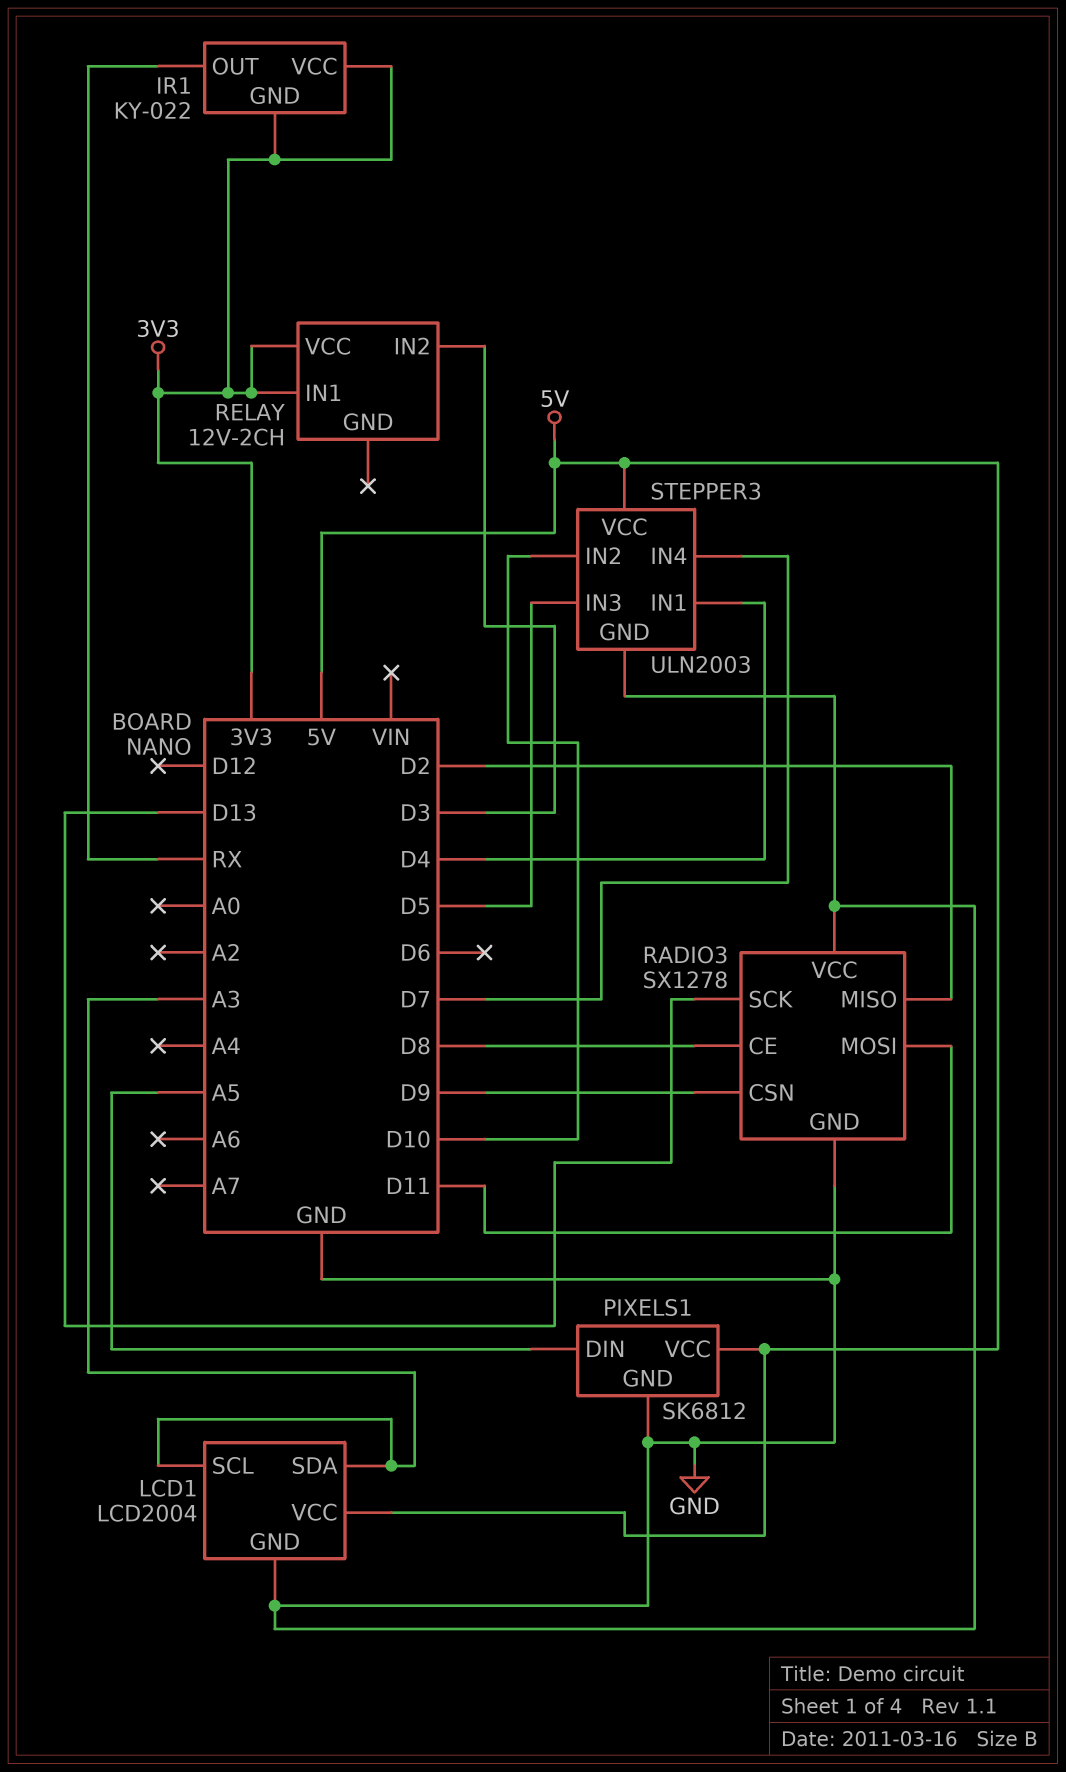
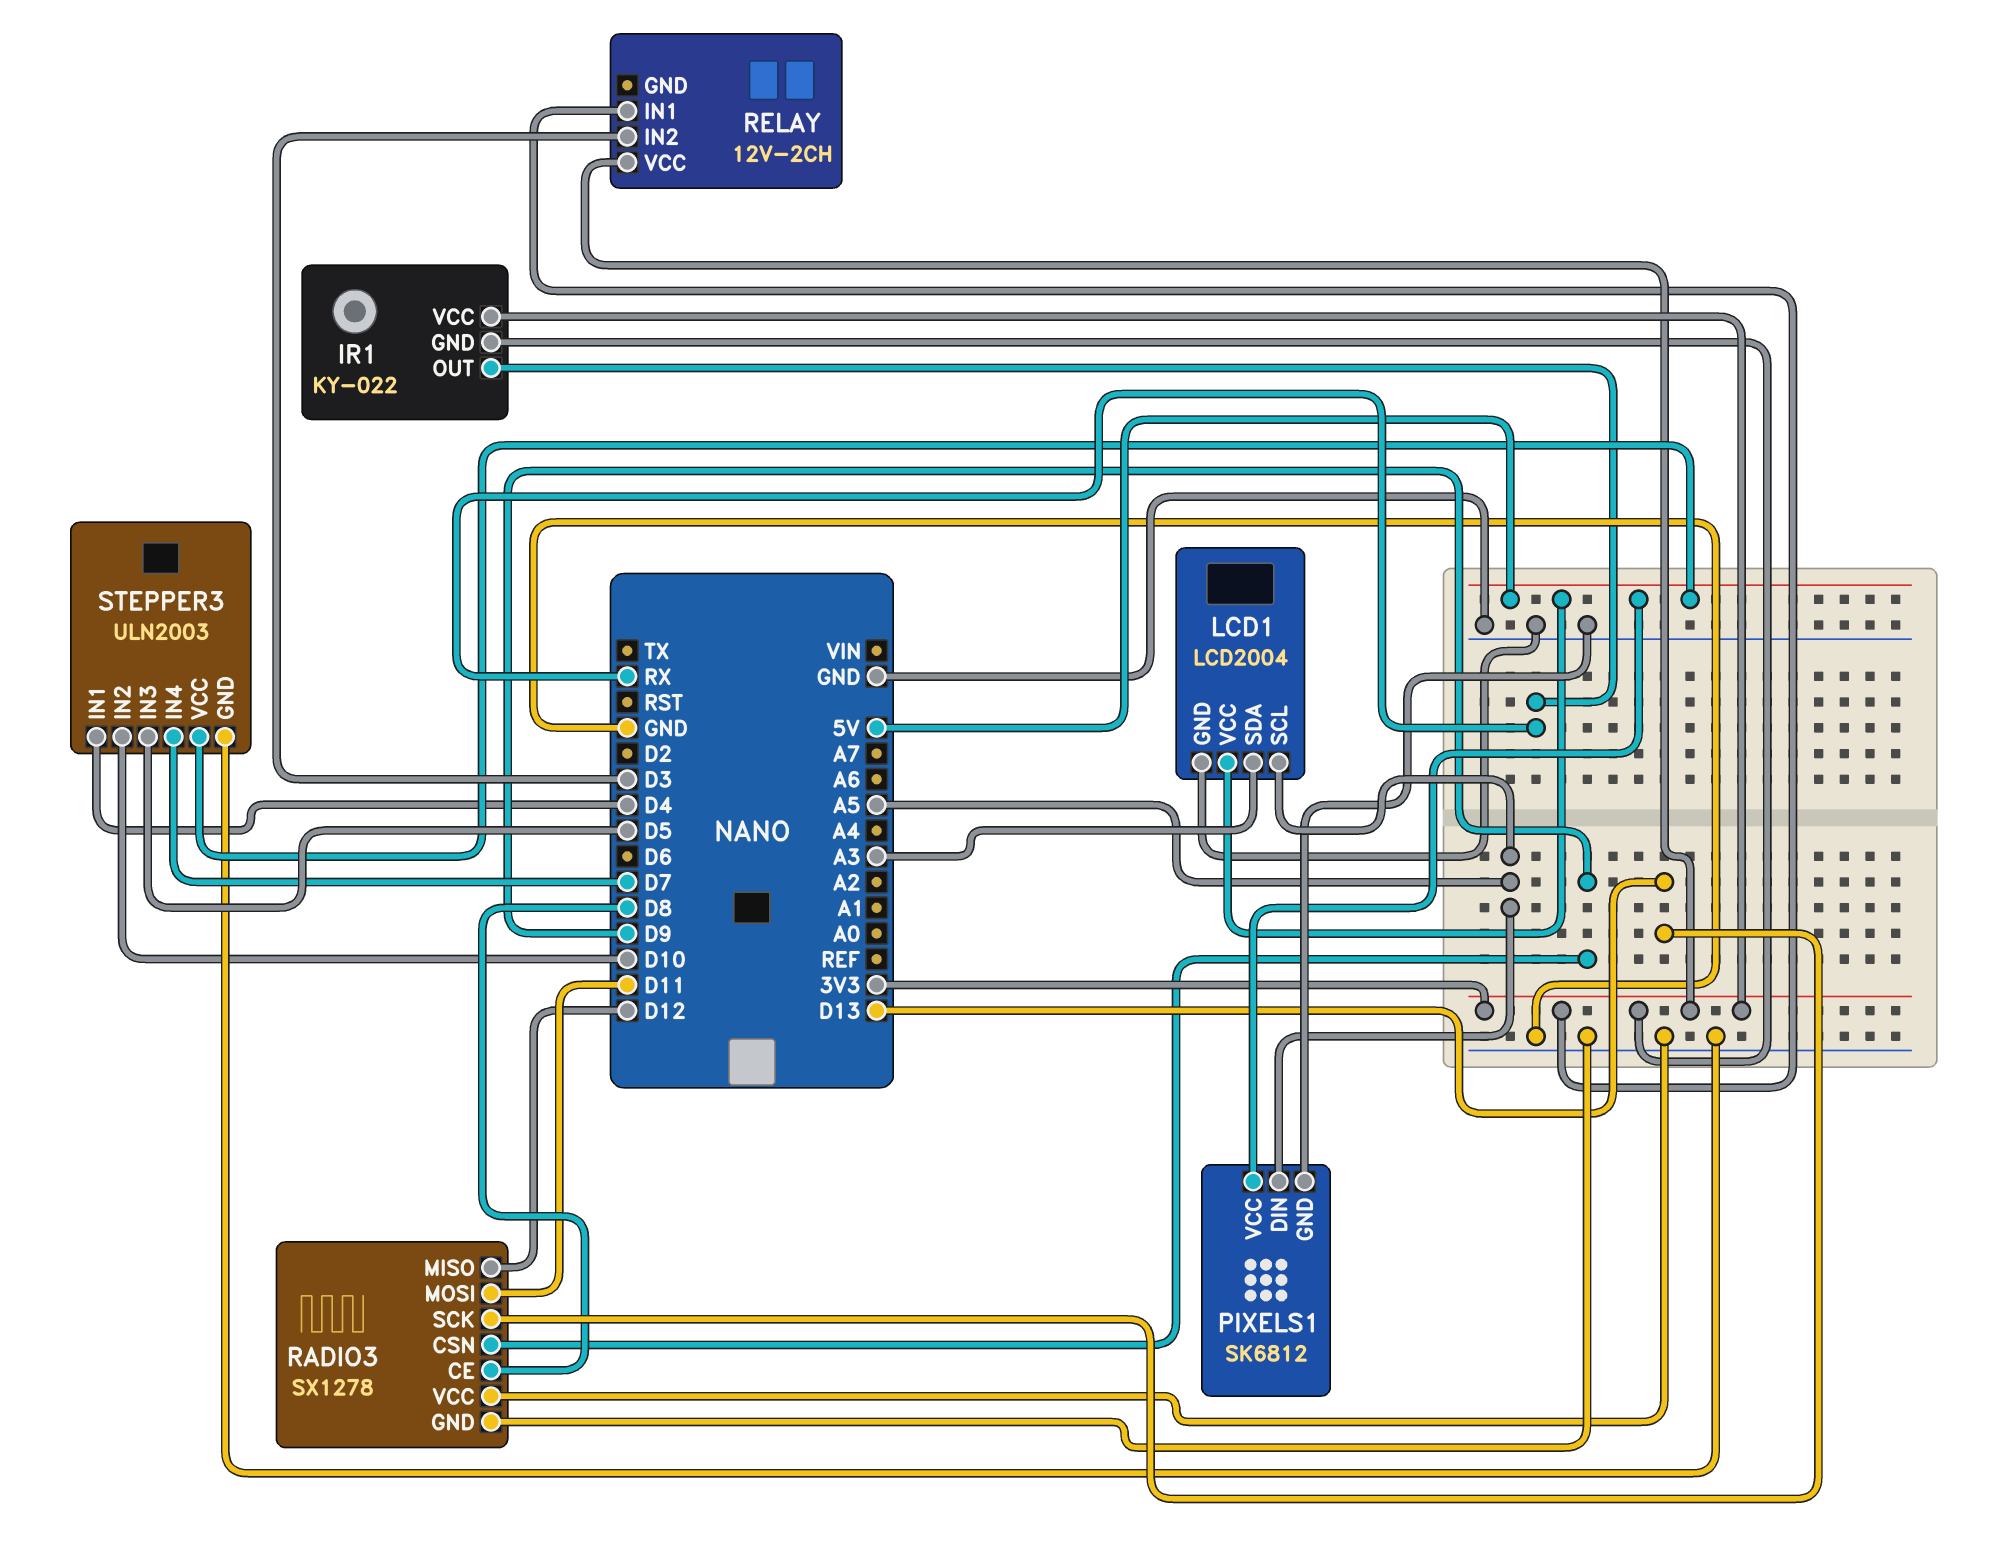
LCD1 pin SCL: A3 -> A5
RADIO3 pin MISO: D2 -> D12

